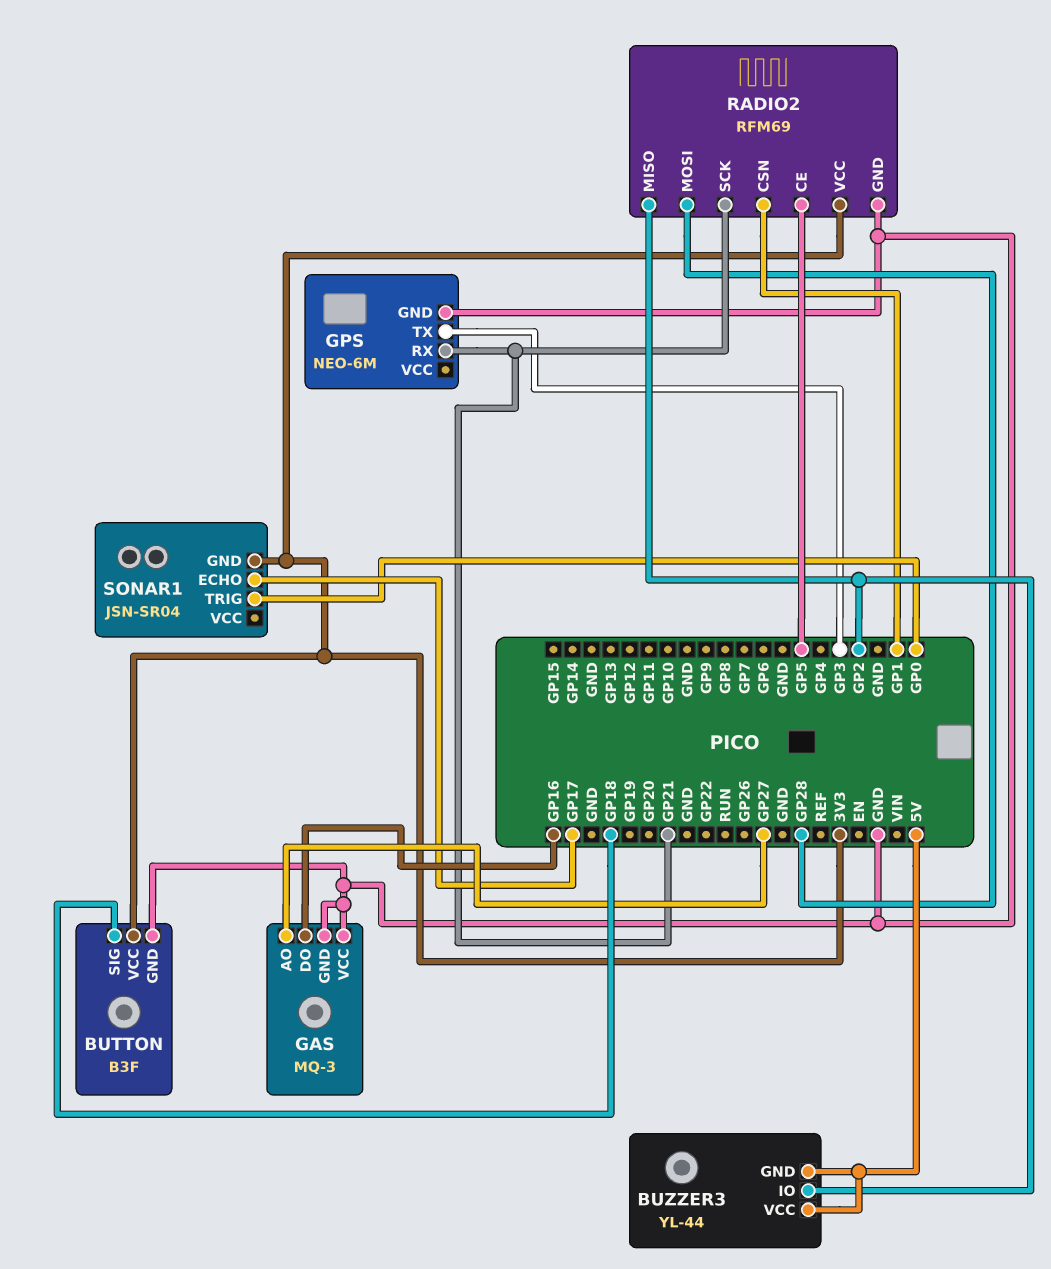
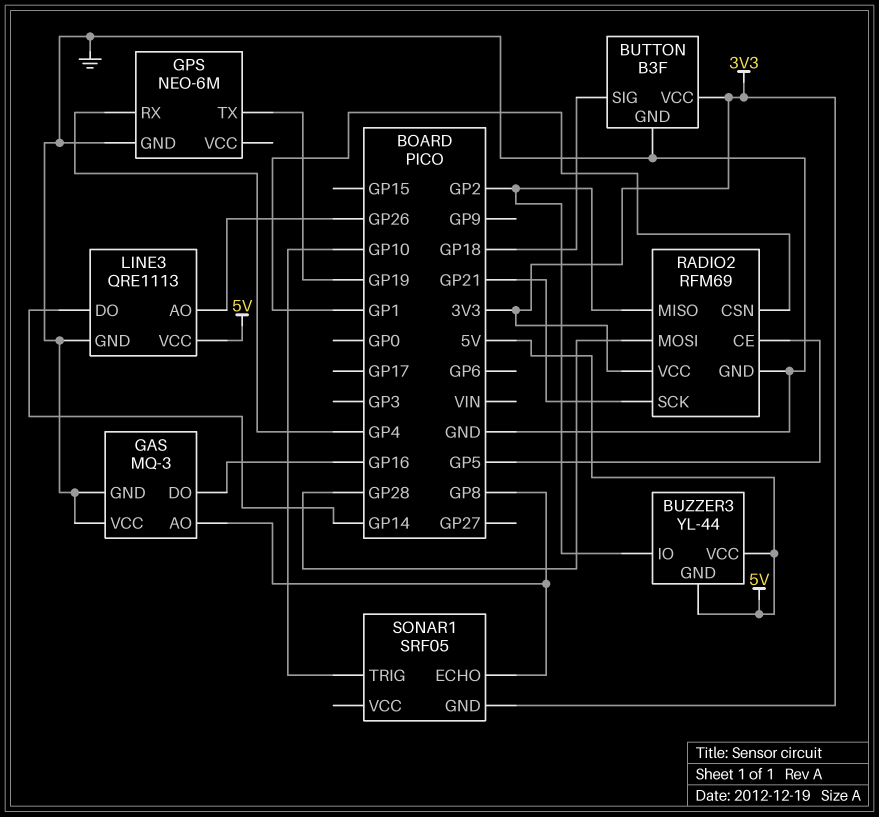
GAS pin AO: GP27 -> GP8
GPS pin RX: GP21 -> GP4
GPS pin TX: GP3 -> GP19
LINE3: none -> QRE1113
LINE3 pin AO: none -> GP26
LINE3 pin DO: none -> GP14
LINE3 pin GND: none -> GND
LINE3 pin VCC: none -> 5V
SONAR1: JSN-SR04 -> SRF05
SONAR1 pin ECHO: GP17 -> GP8
SONAR1 pin TRIG: GP0 -> GP10

